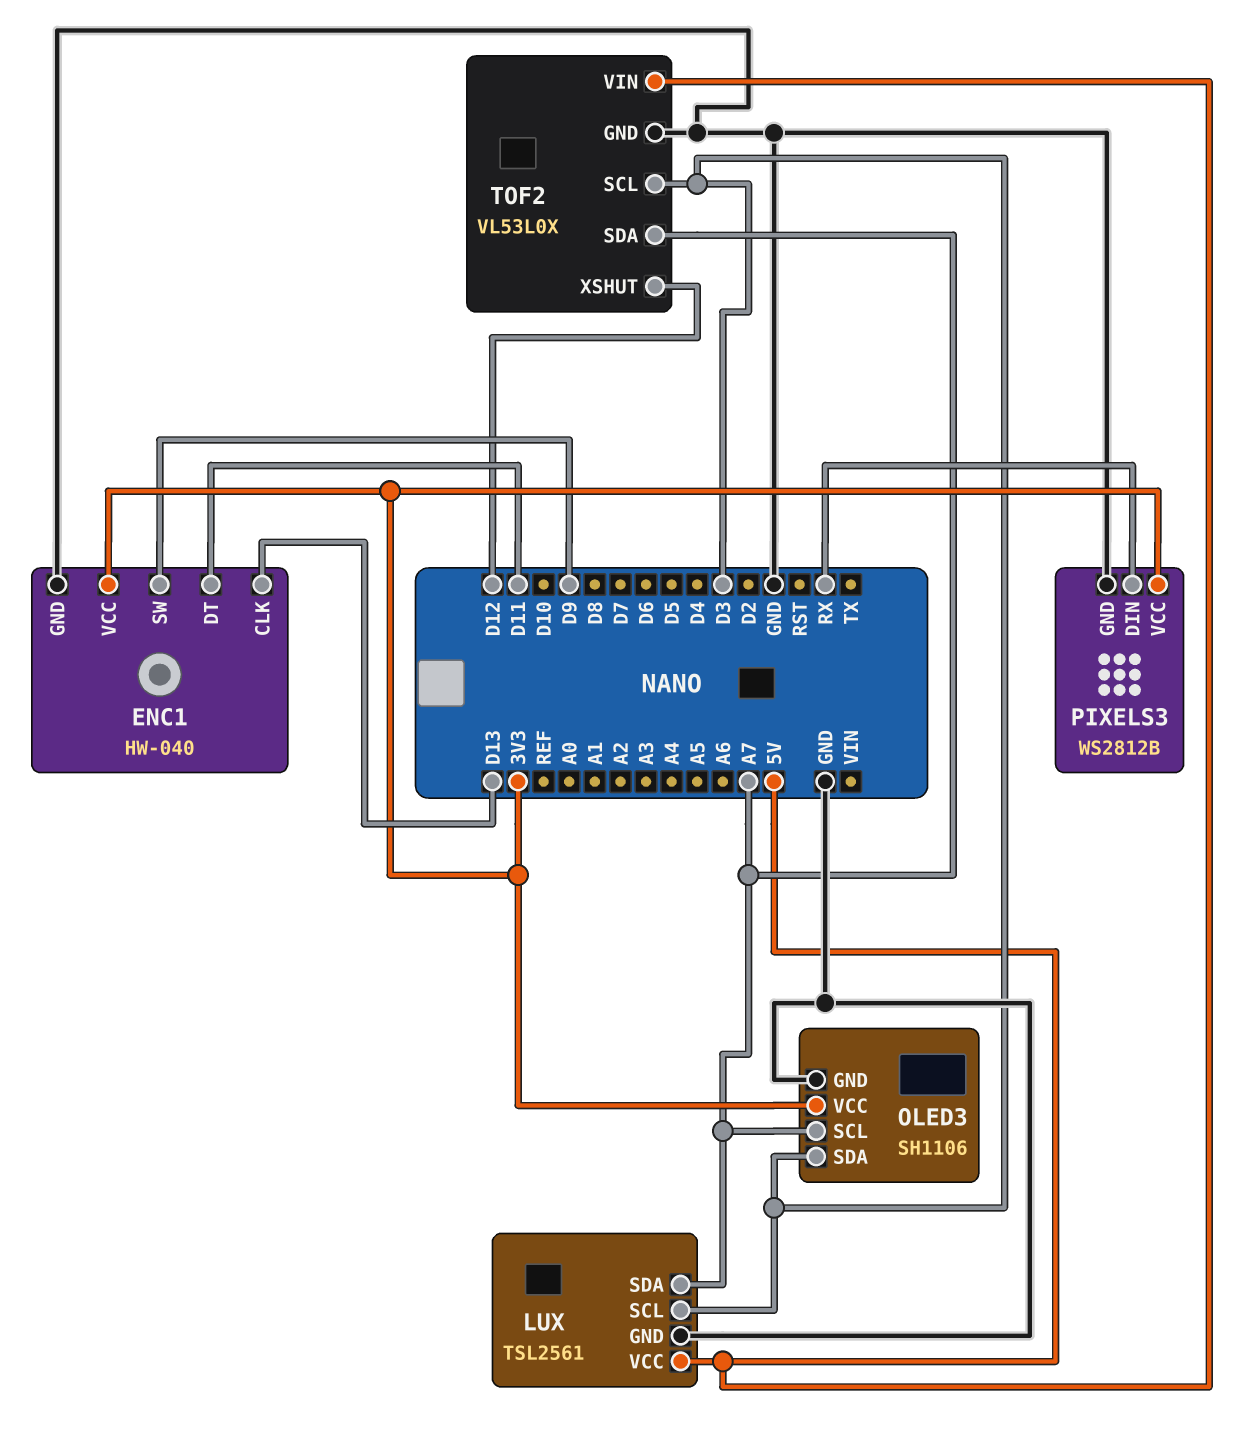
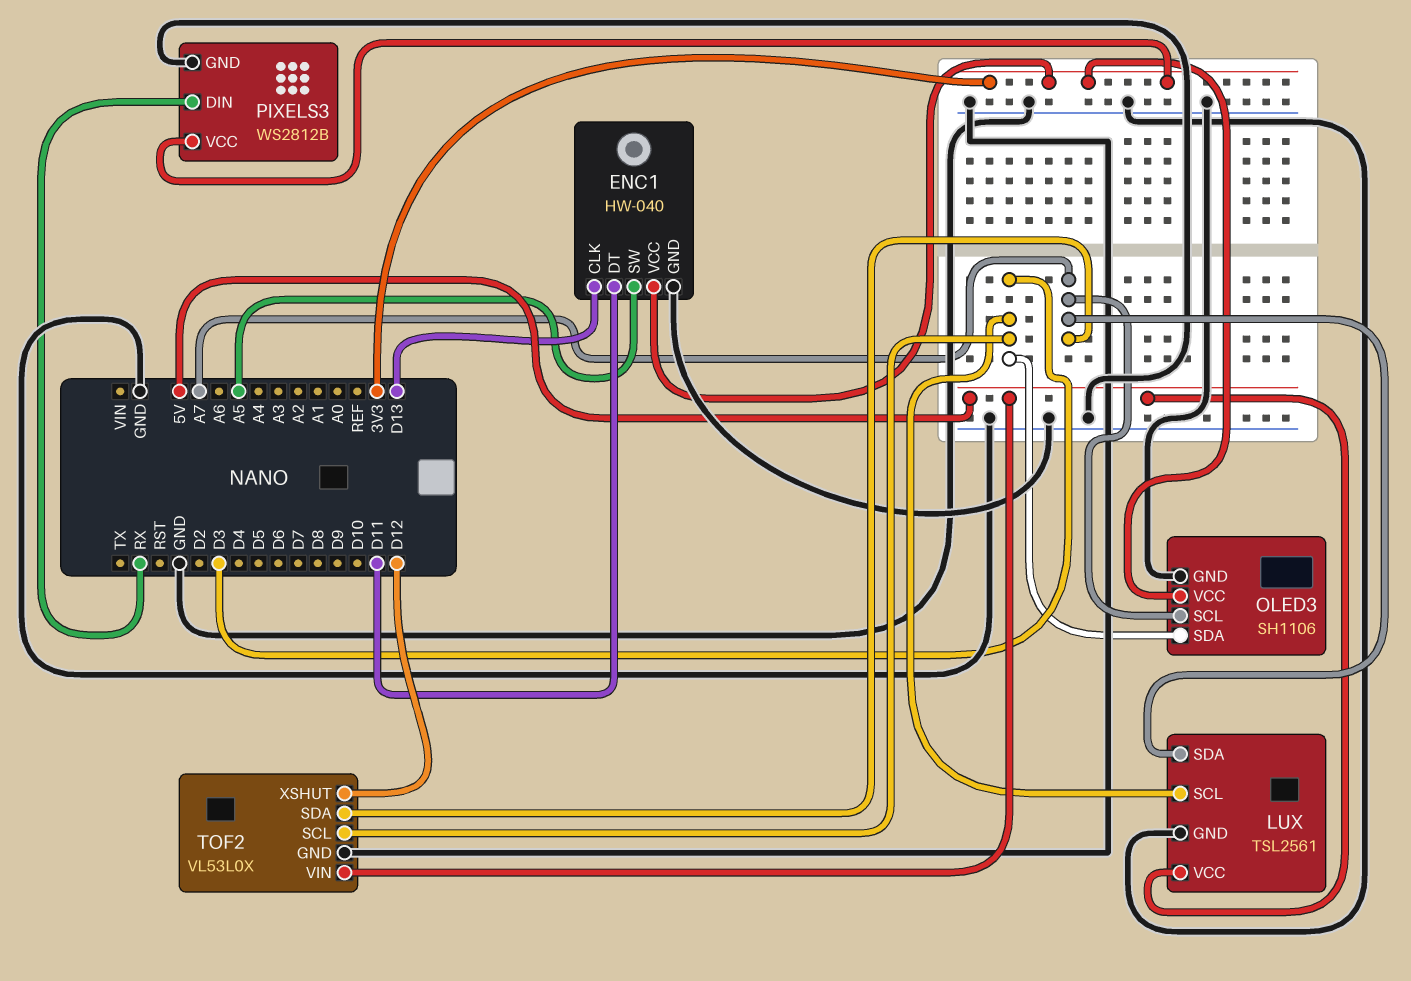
ENC1 pin SW: D9 -> A5

